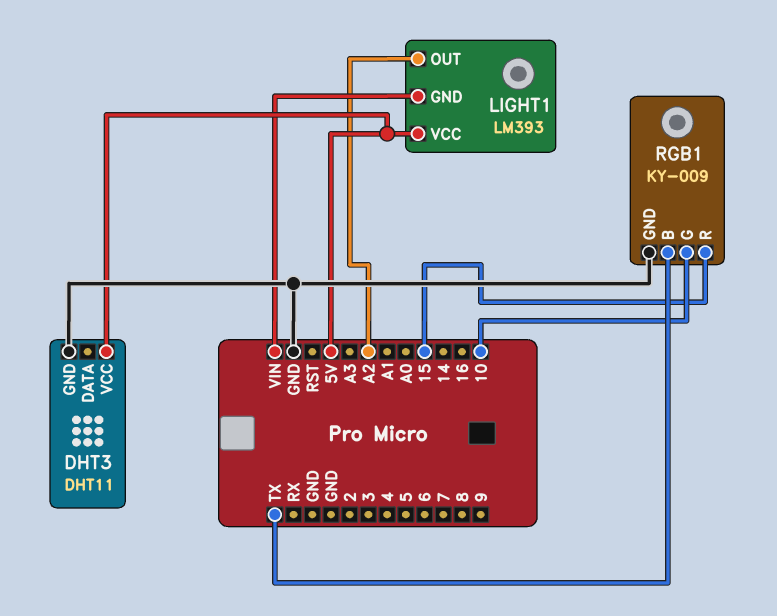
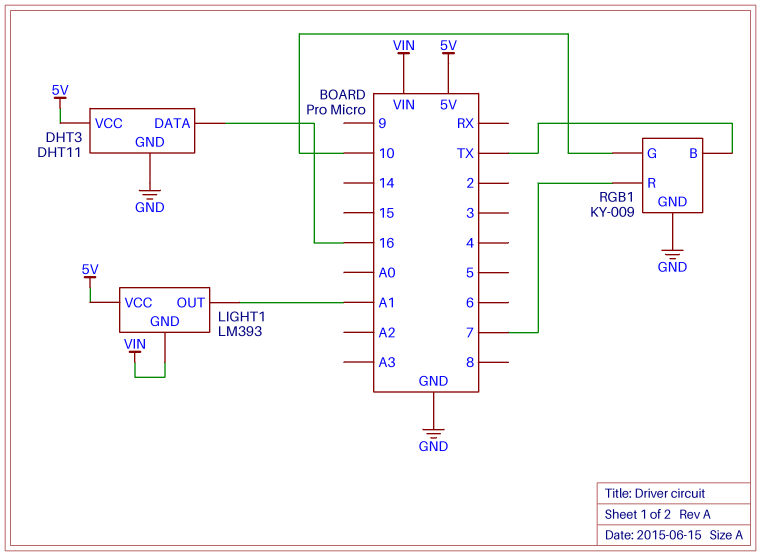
DHT3 pin DATA: none -> 16
LIGHT1 pin OUT: A2 -> A1
RGB1 pin R: 15 -> 7

